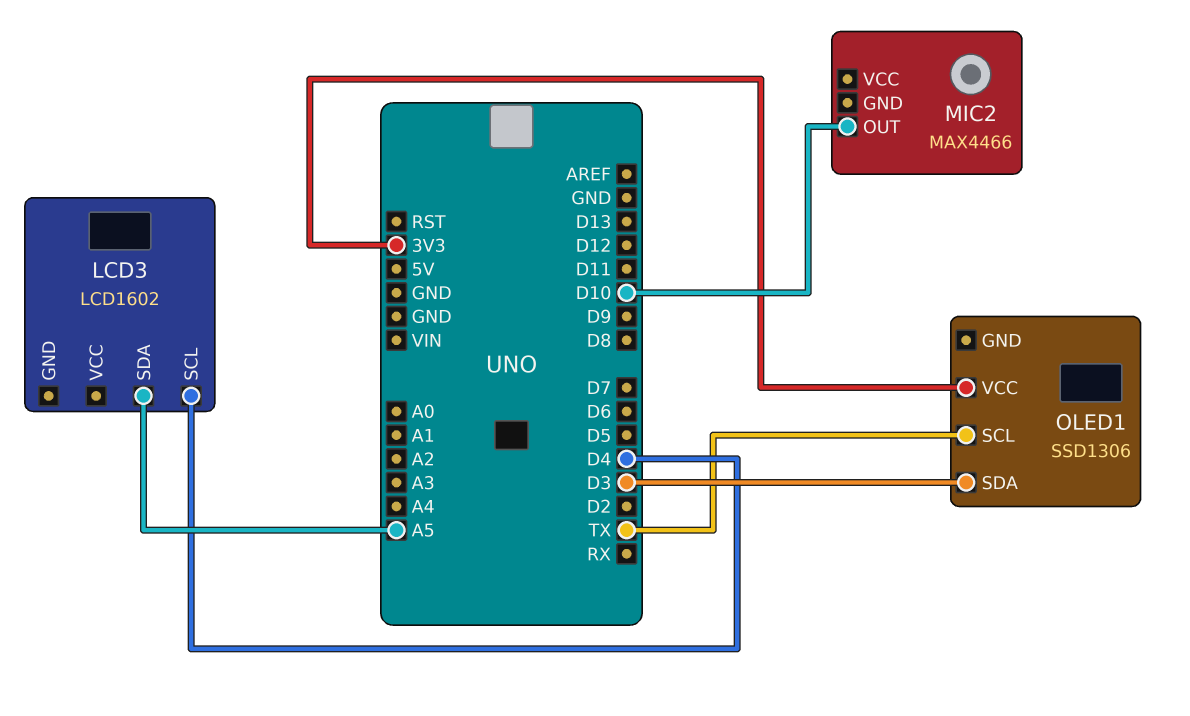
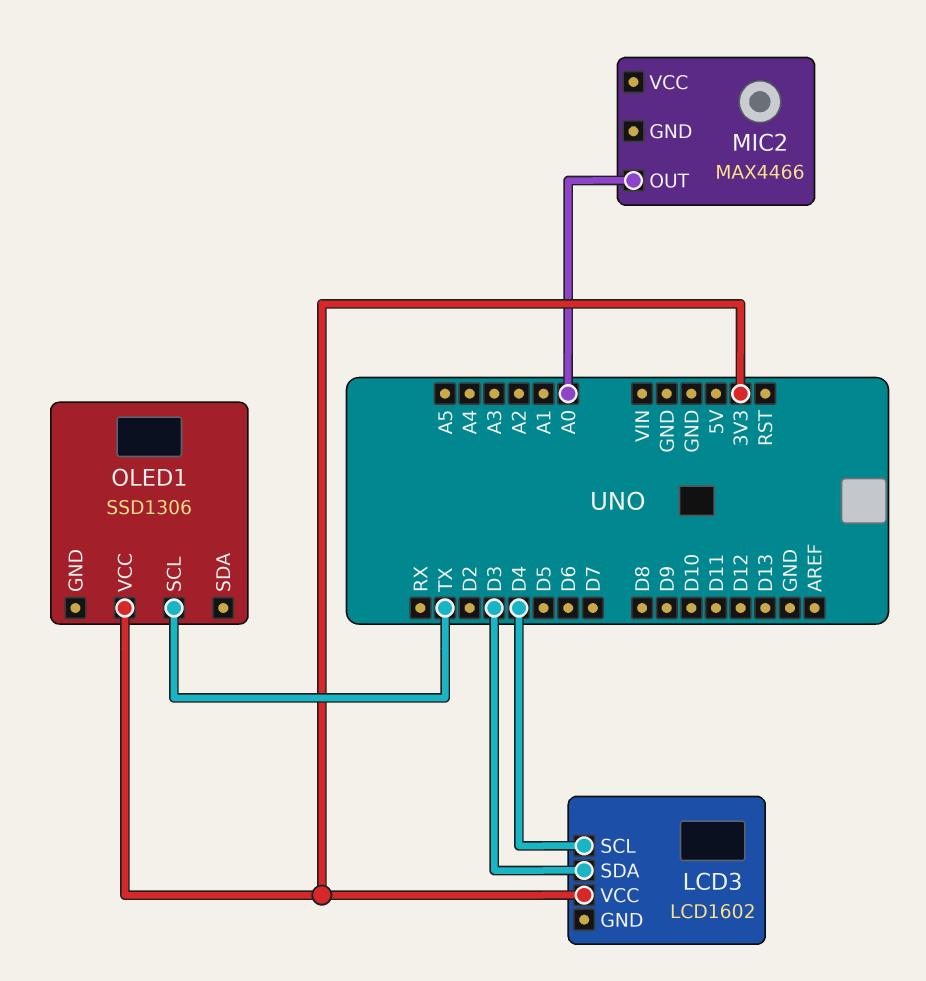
LCD3 pin SDA: A5 -> D3
LCD3 pin VCC: none -> 3V3
MIC2 pin OUT: D10 -> A0
OLED1 pin SDA: D3 -> none

